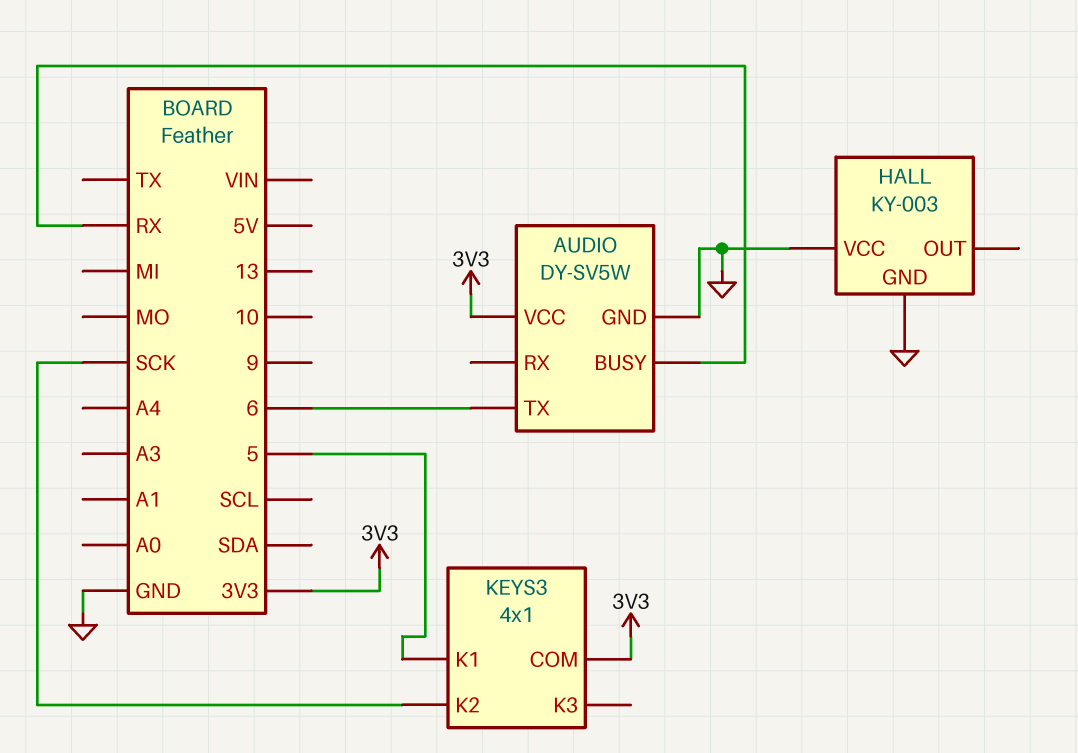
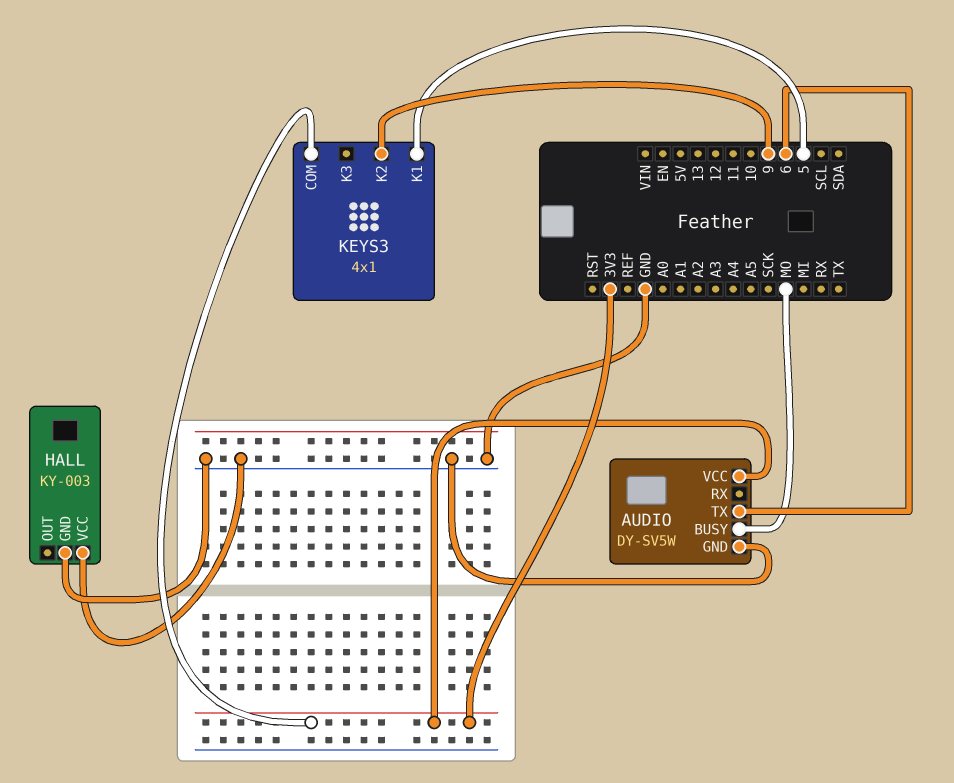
AUDIO pin BUSY: RX -> MO
KEYS3 pin K2: SCK -> 9

